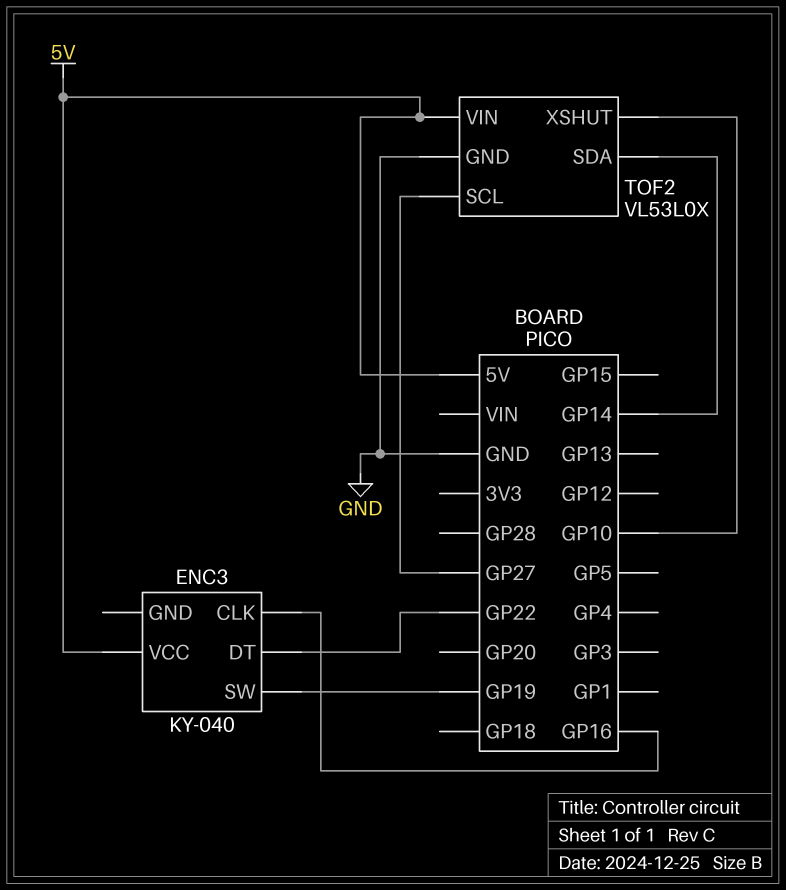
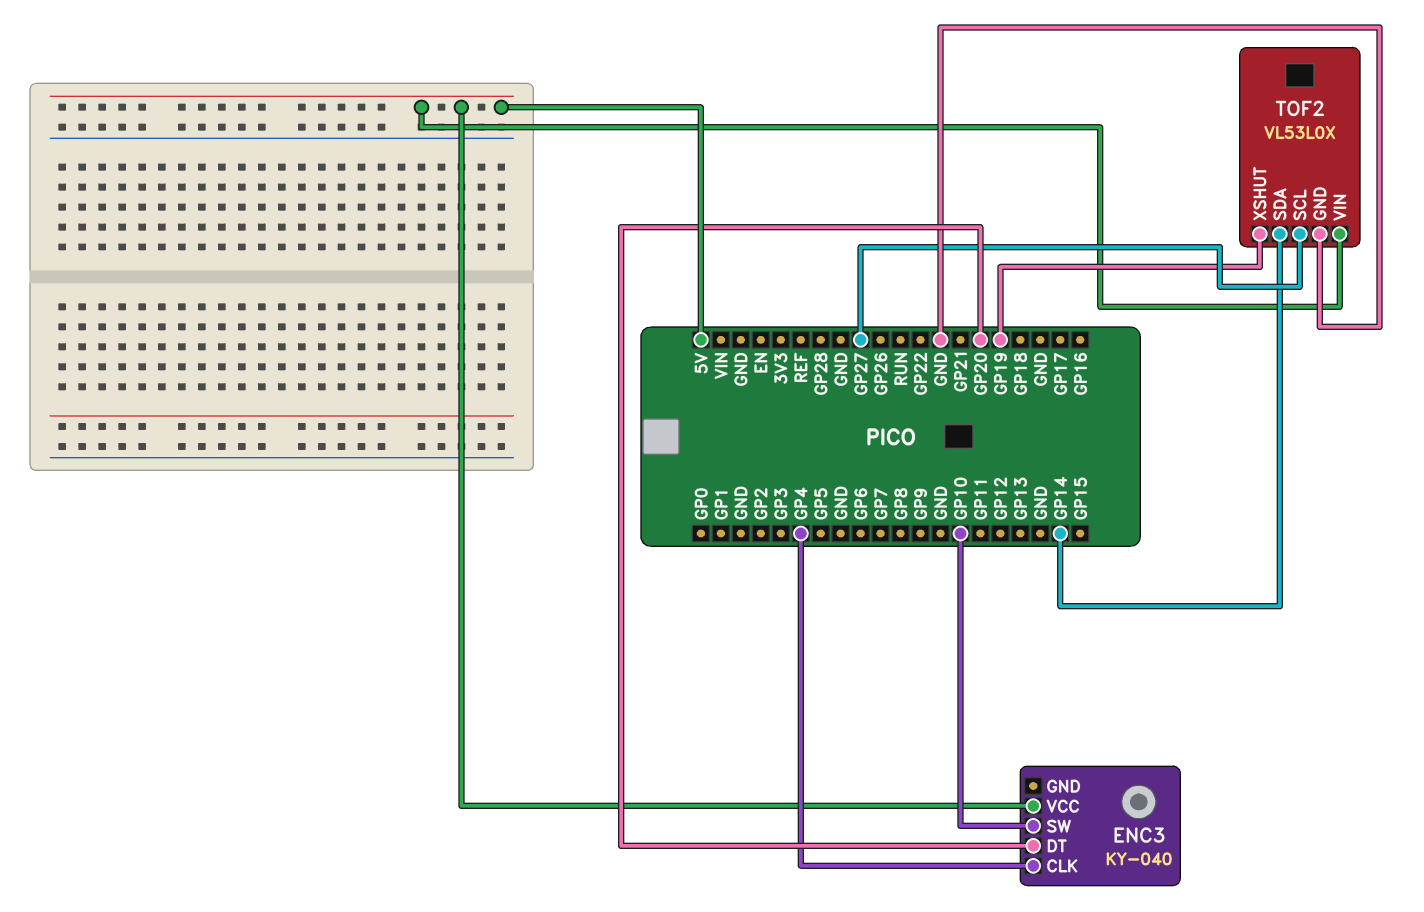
ENC3 pin CLK: GP16 -> GP4
ENC3 pin DT: GP22 -> GP20
ENC3 pin SW: GP19 -> GP10
TOF2 pin XSHUT: GP10 -> GP19

